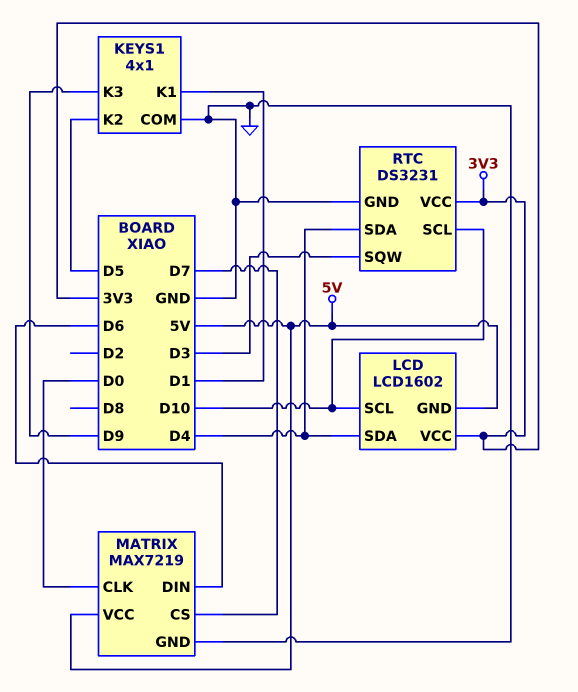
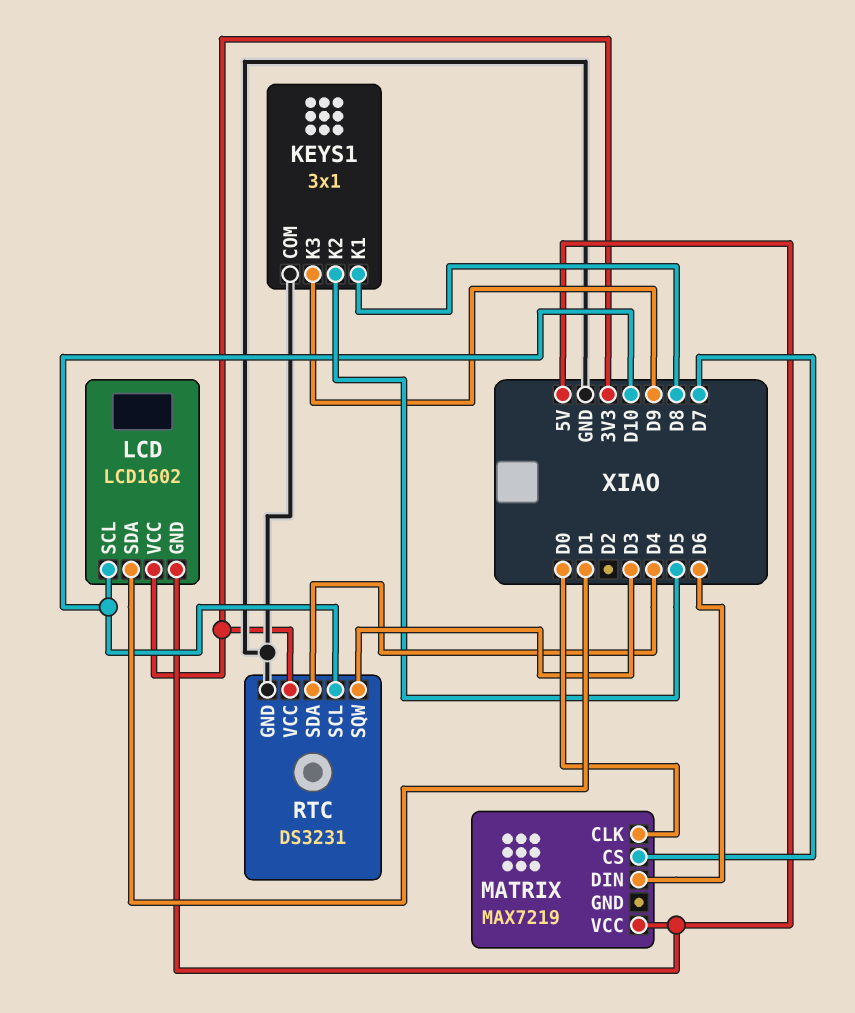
KEYS1: 4x1 -> 3x1
KEYS1 pin K1: D1 -> D8
LCD pin SDA: D4 -> D1
MATRIX pin GND: GND -> none

